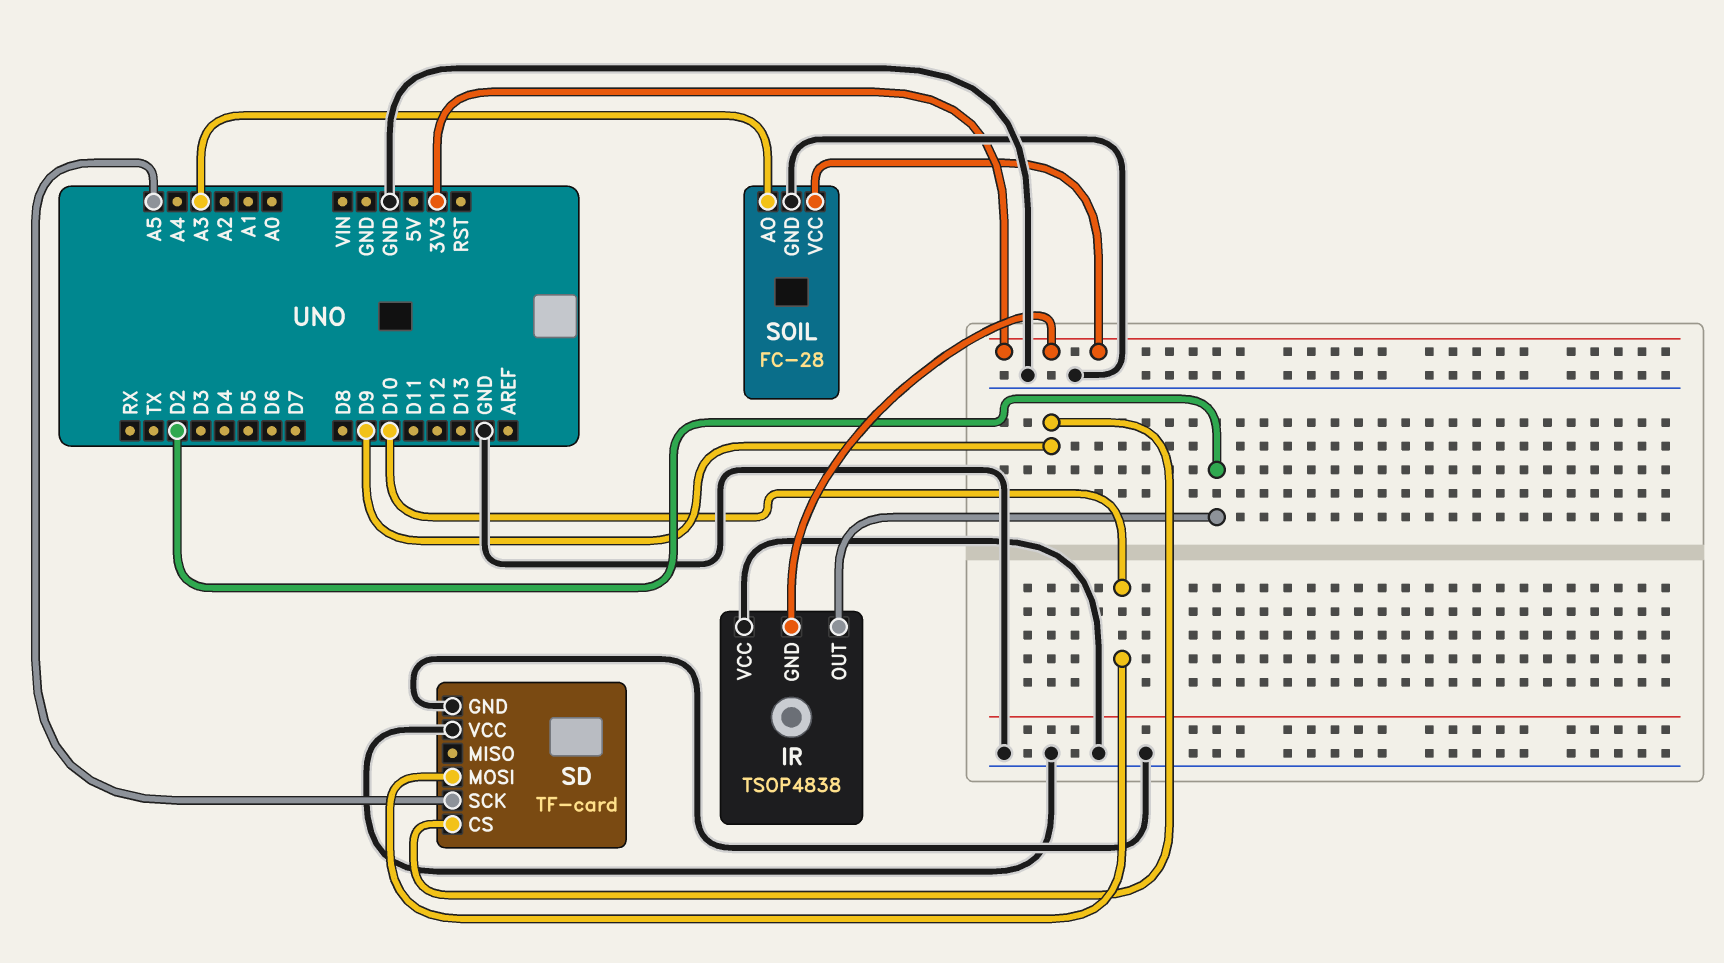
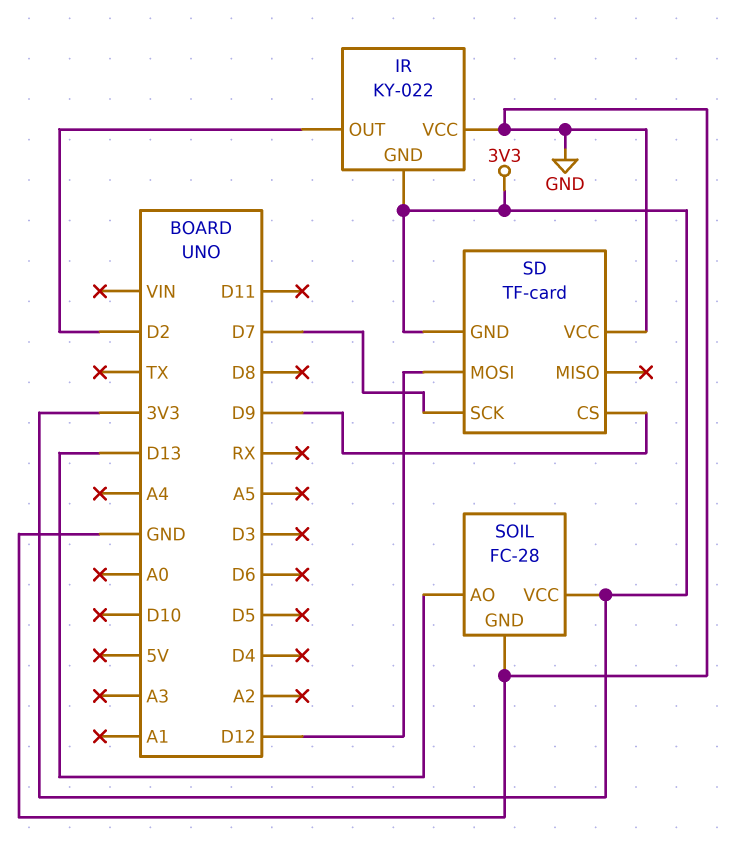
IR: TSOP4838 -> KY-022
SD pin GND: GND -> 3V3
SD pin MOSI: D10 -> D12
SD pin SCK: A5 -> D7
SOIL pin AO: A3 -> D13

